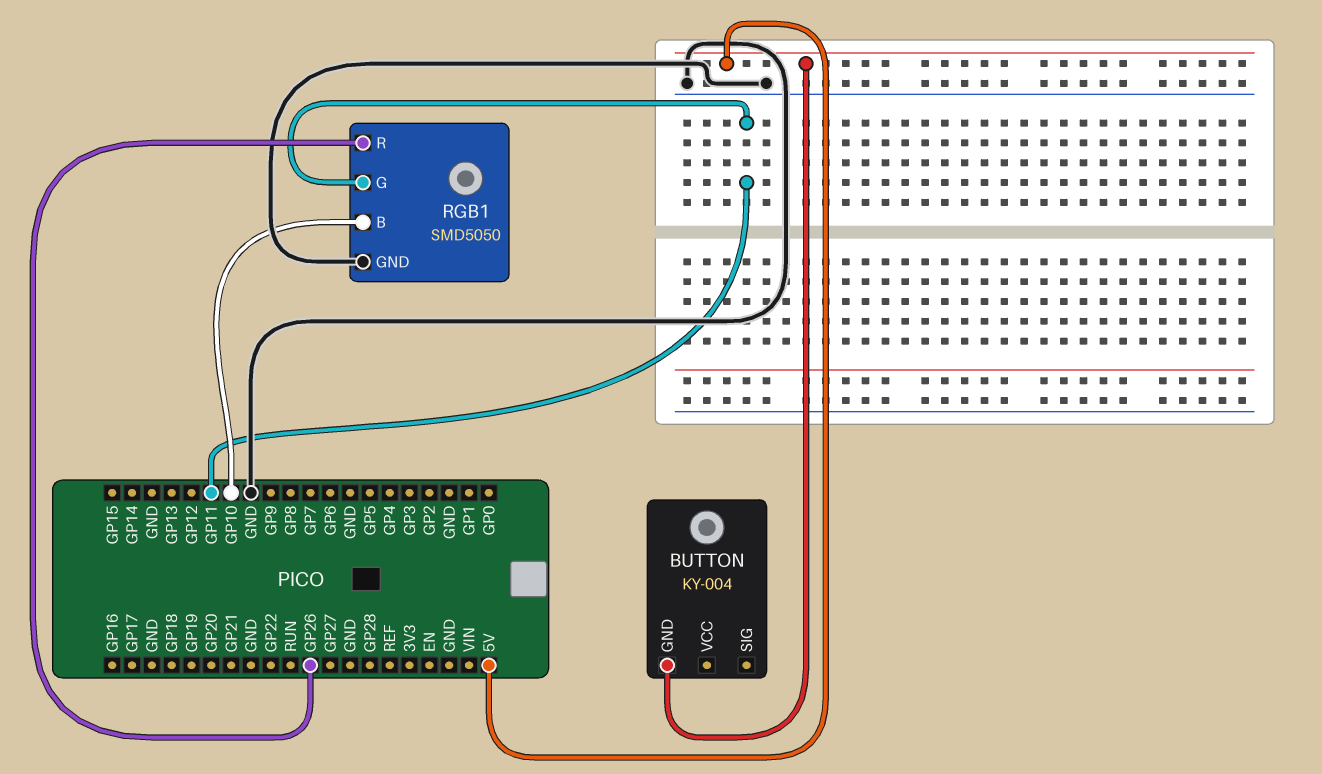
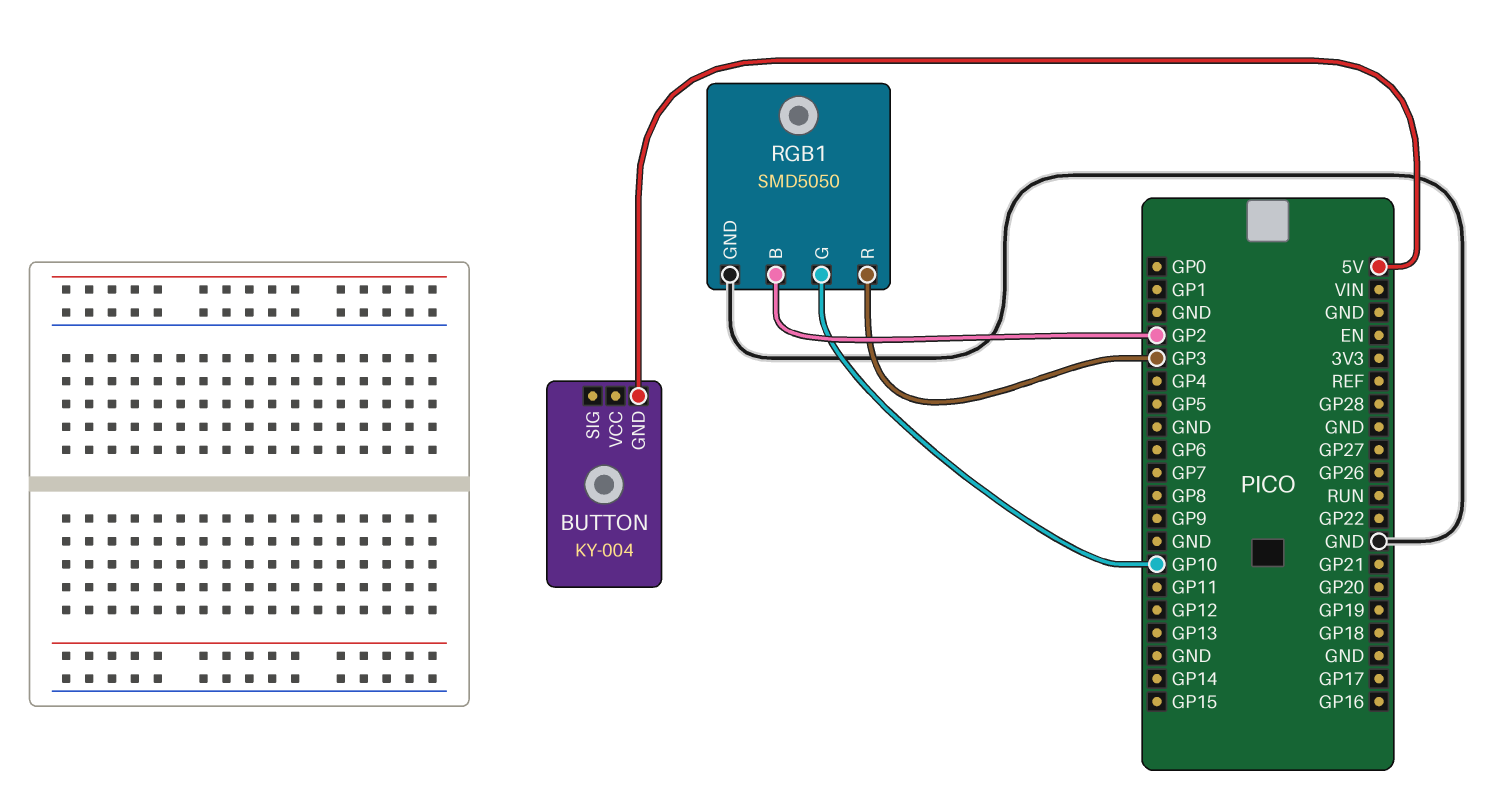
RGB1 pin B: GP10 -> GP2
RGB1 pin G: GP11 -> GP10
RGB1 pin R: GP26 -> GP3

